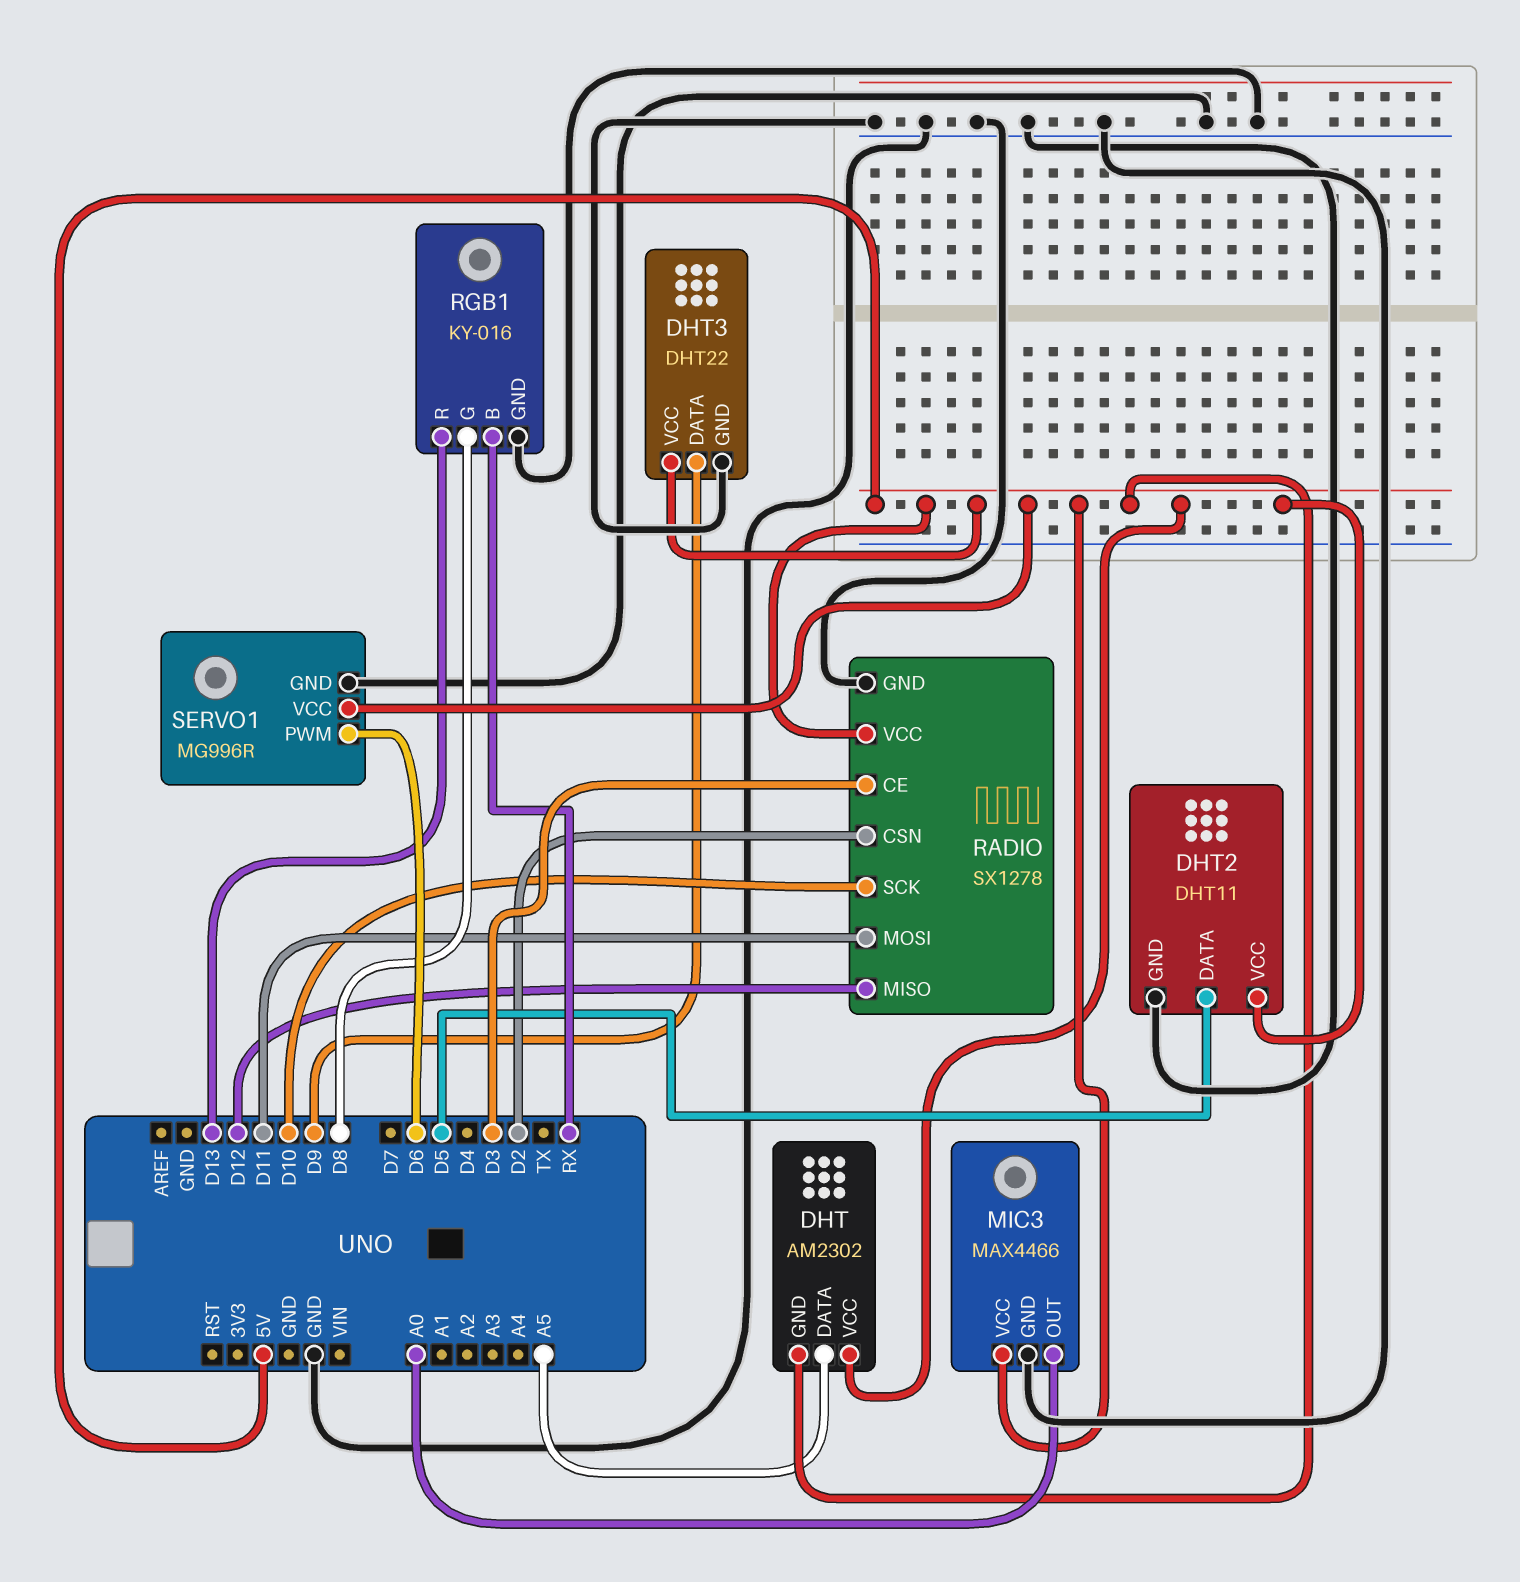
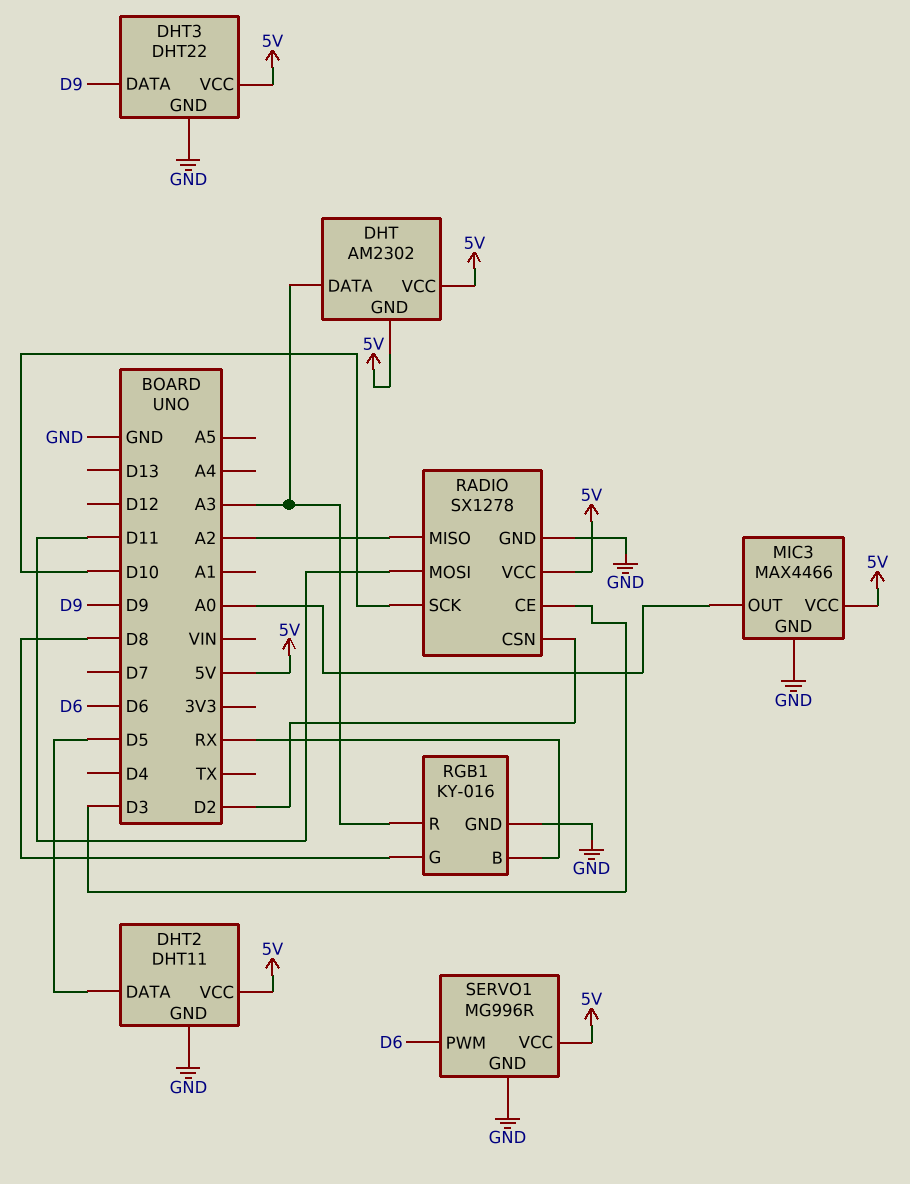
DHT pin DATA: A5 -> A3
RADIO pin MISO: D12 -> A2
RGB1 pin R: D13 -> A3

